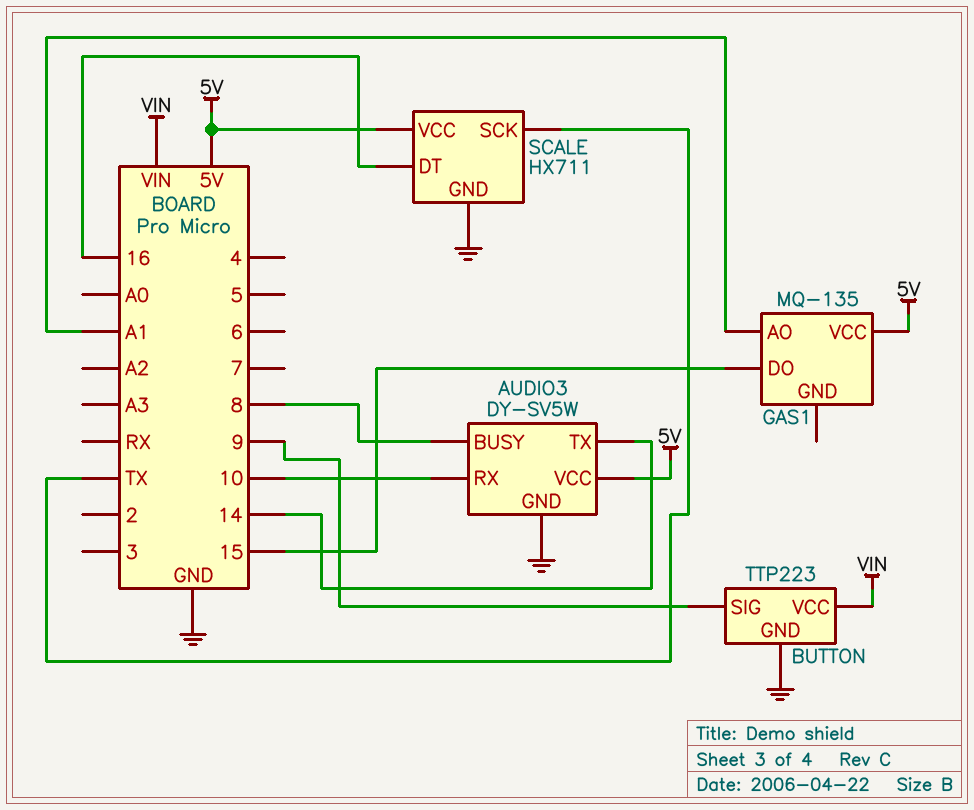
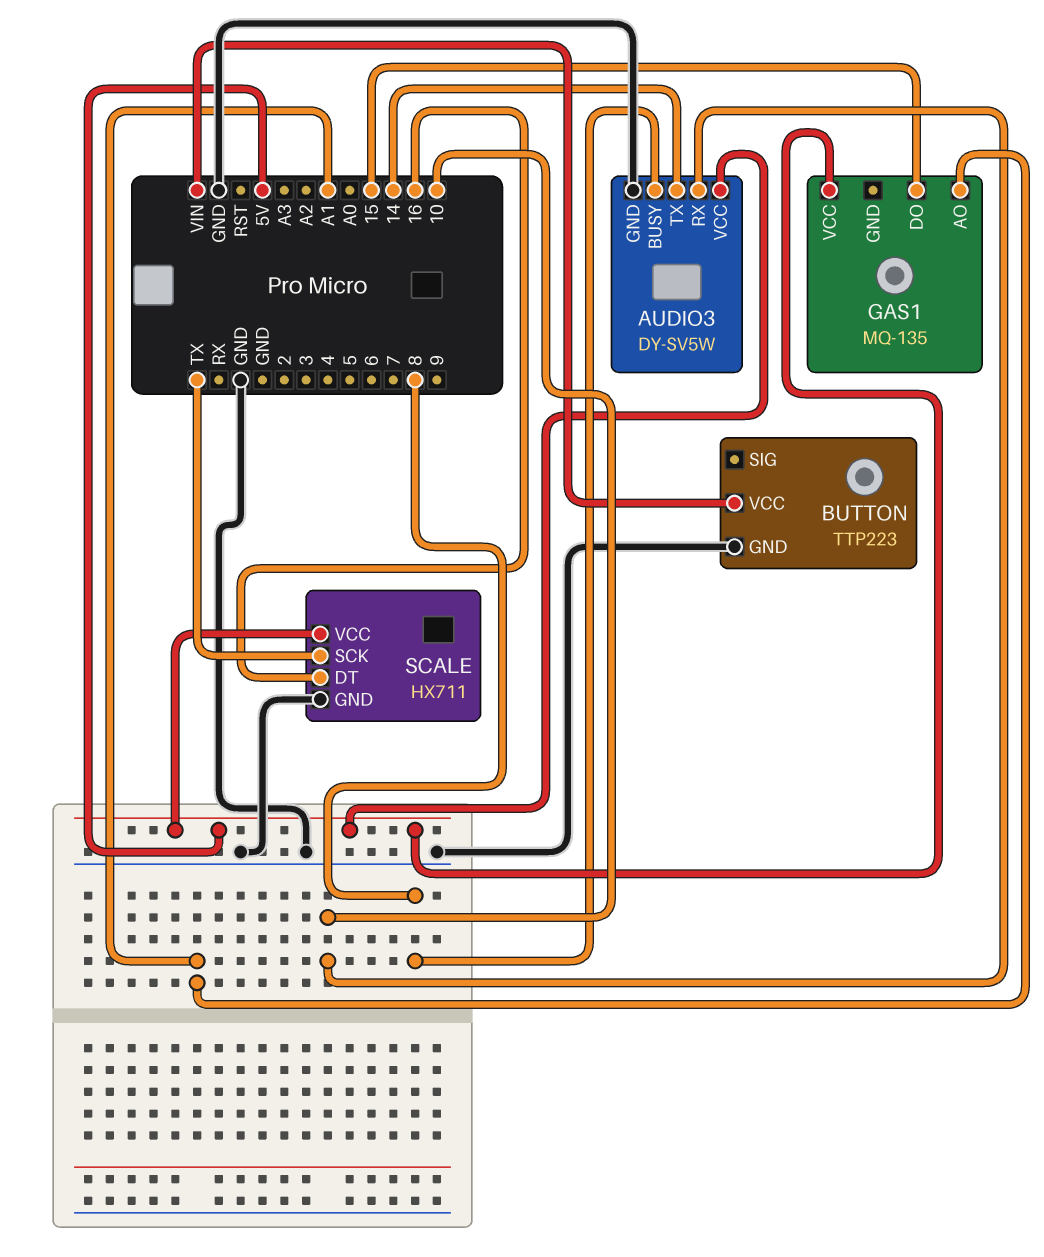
BUTTON pin SIG: 9 -> none

